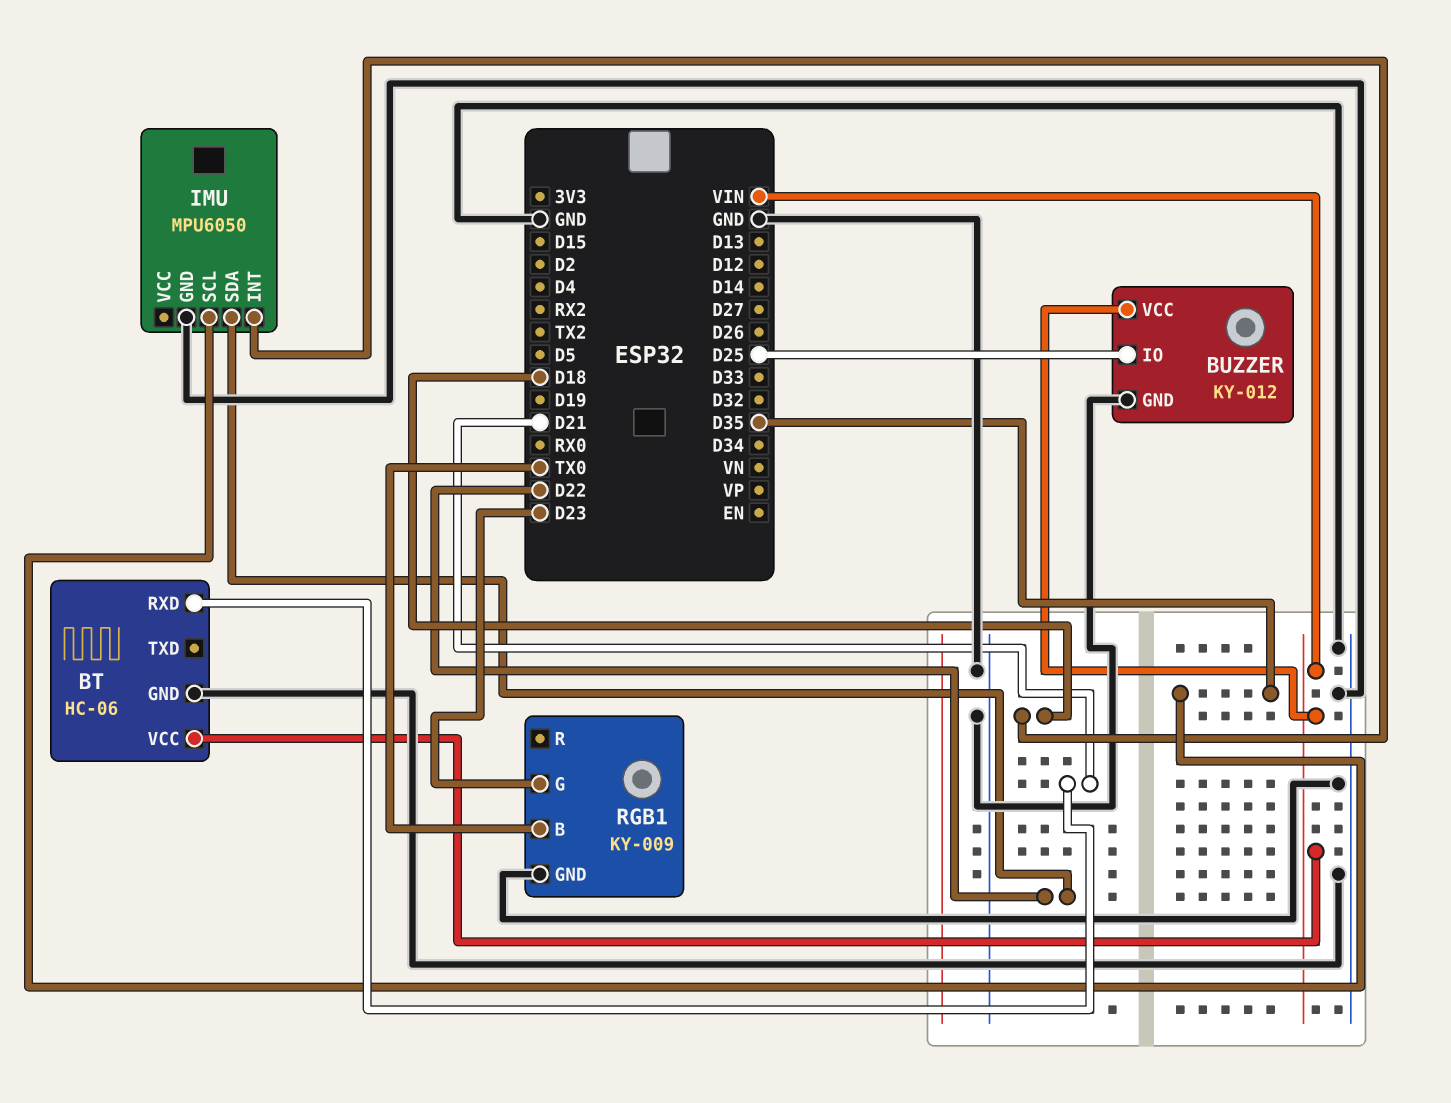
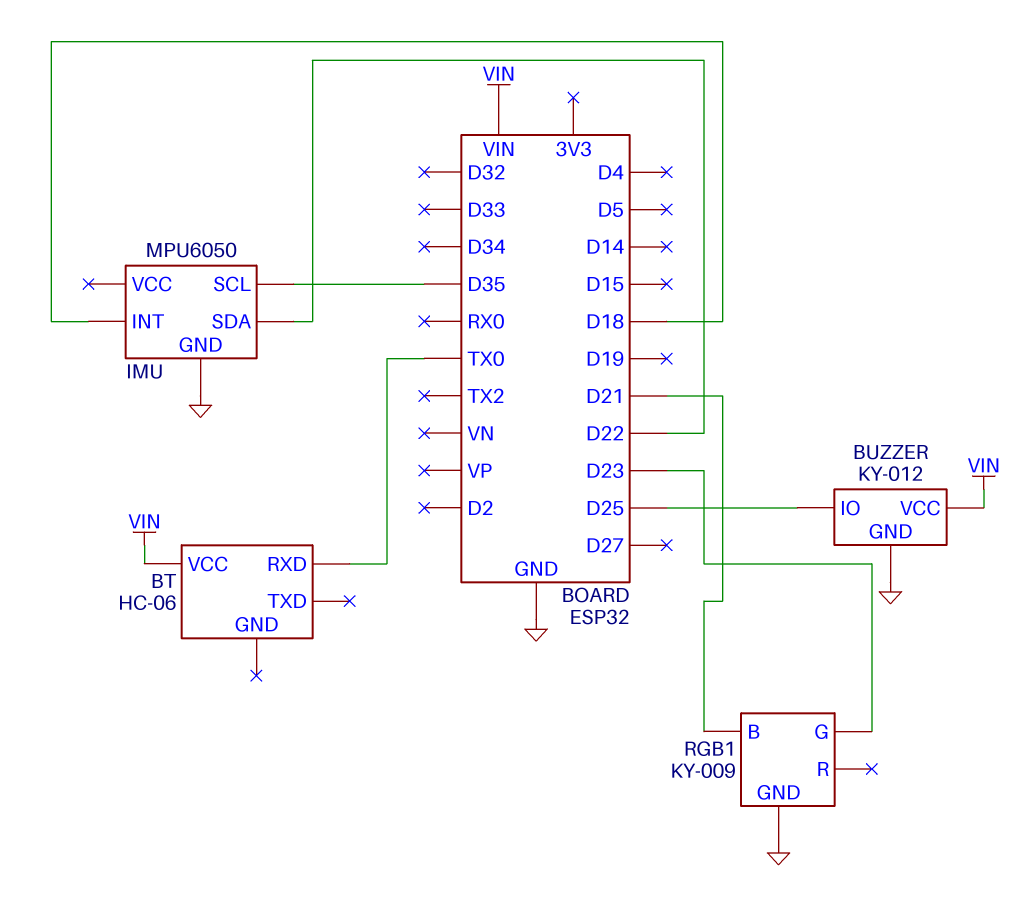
BT pin GND: GND -> none
BT pin RXD: D21 -> TX0
RGB1 pin B: TX0 -> D21

